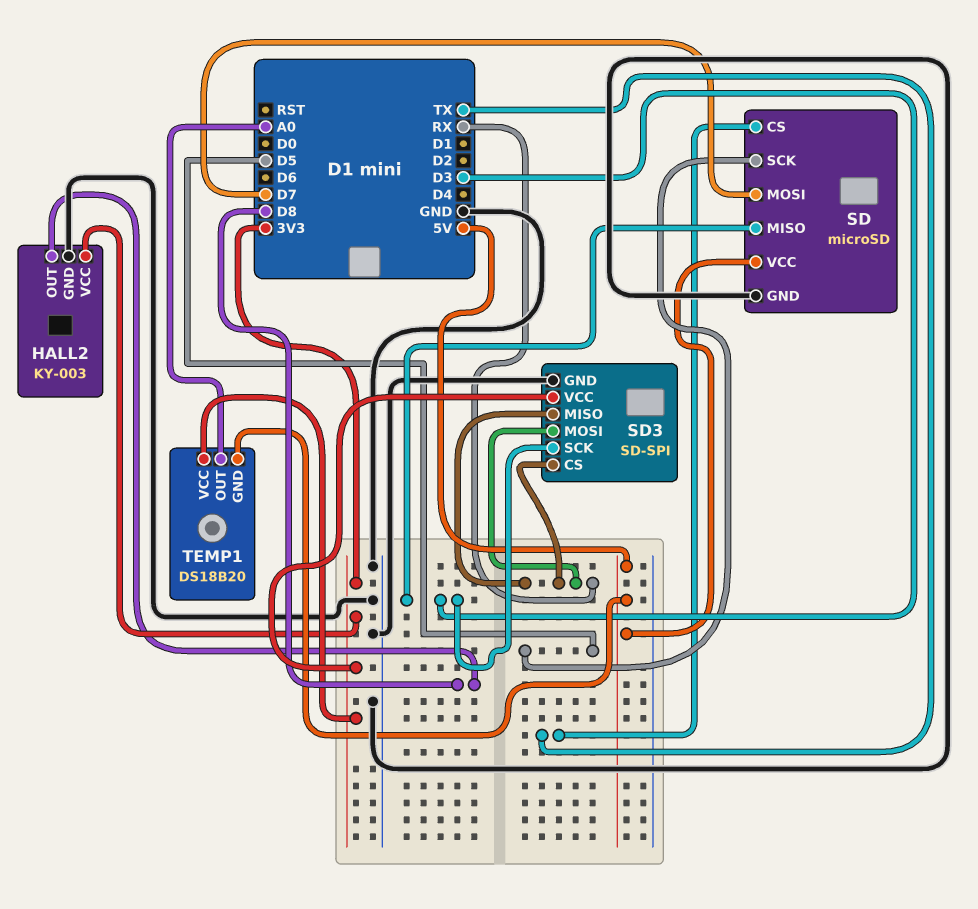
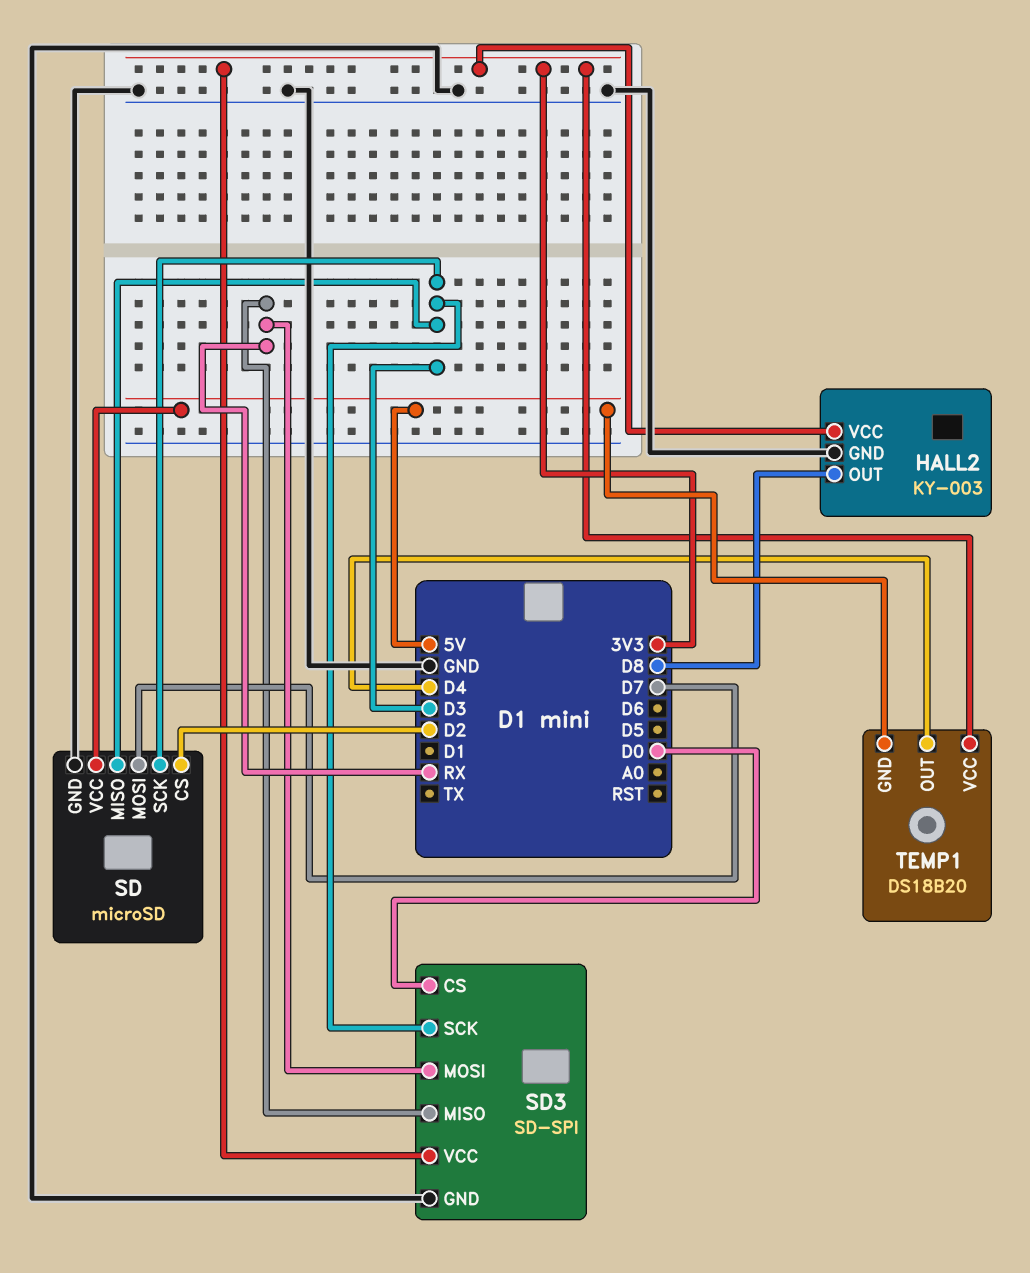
SD pin CS: TX -> D2
SD pin SCK: D5 -> D3
SD3 pin CS: RX -> D0
TEMP1 pin OUT: A0 -> D4

